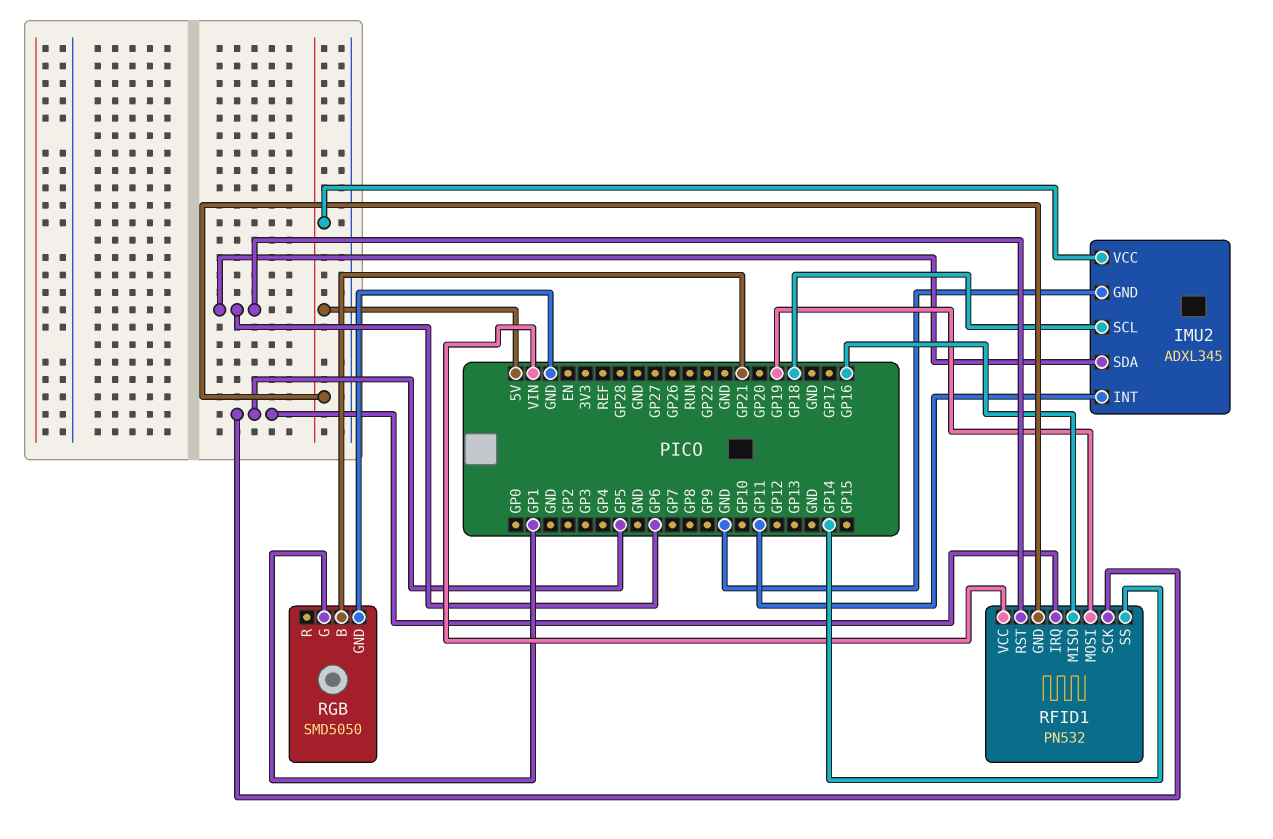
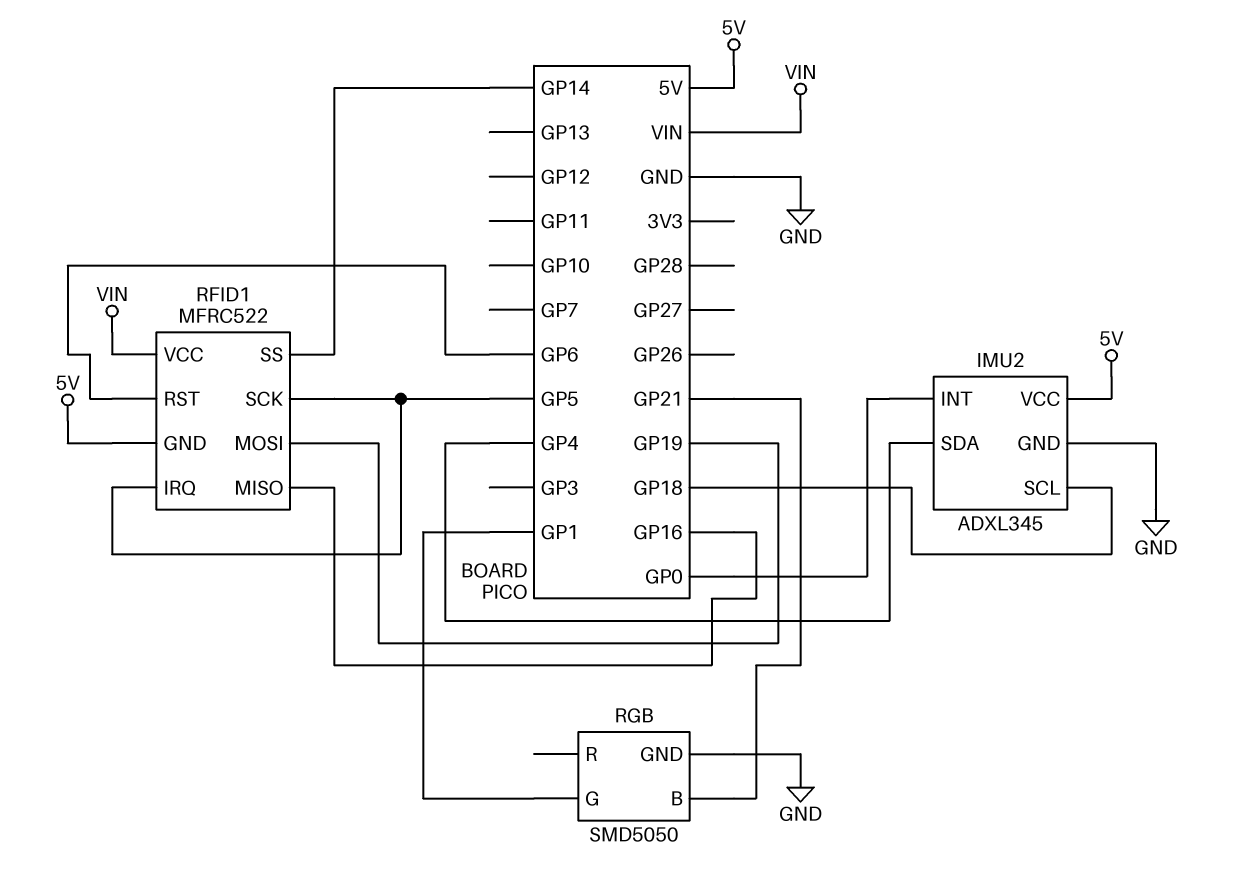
IMU2 pin INT: GP11 -> GP0
IMU2 pin SDA: GP6 -> GP4
RFID1: PN532 -> MFRC522

